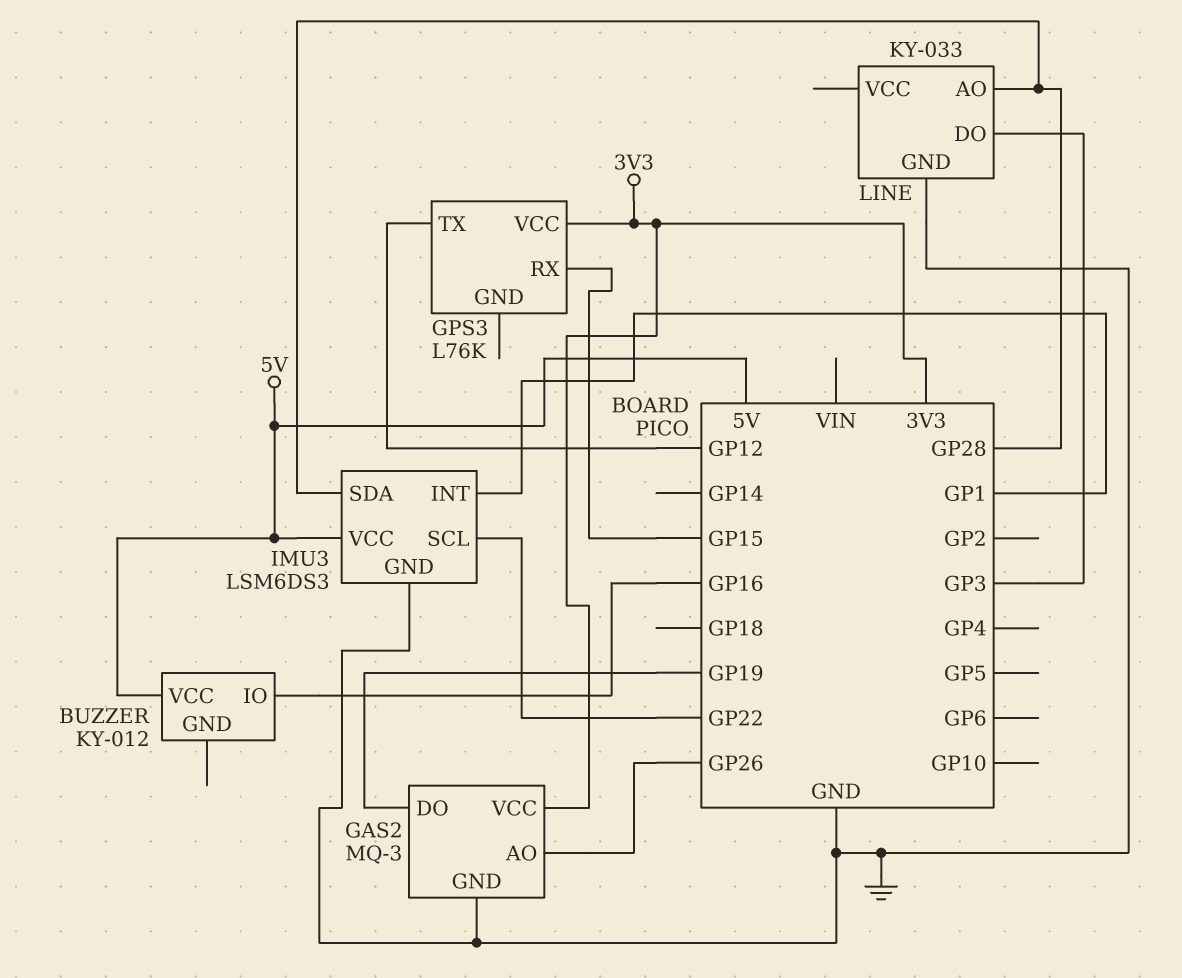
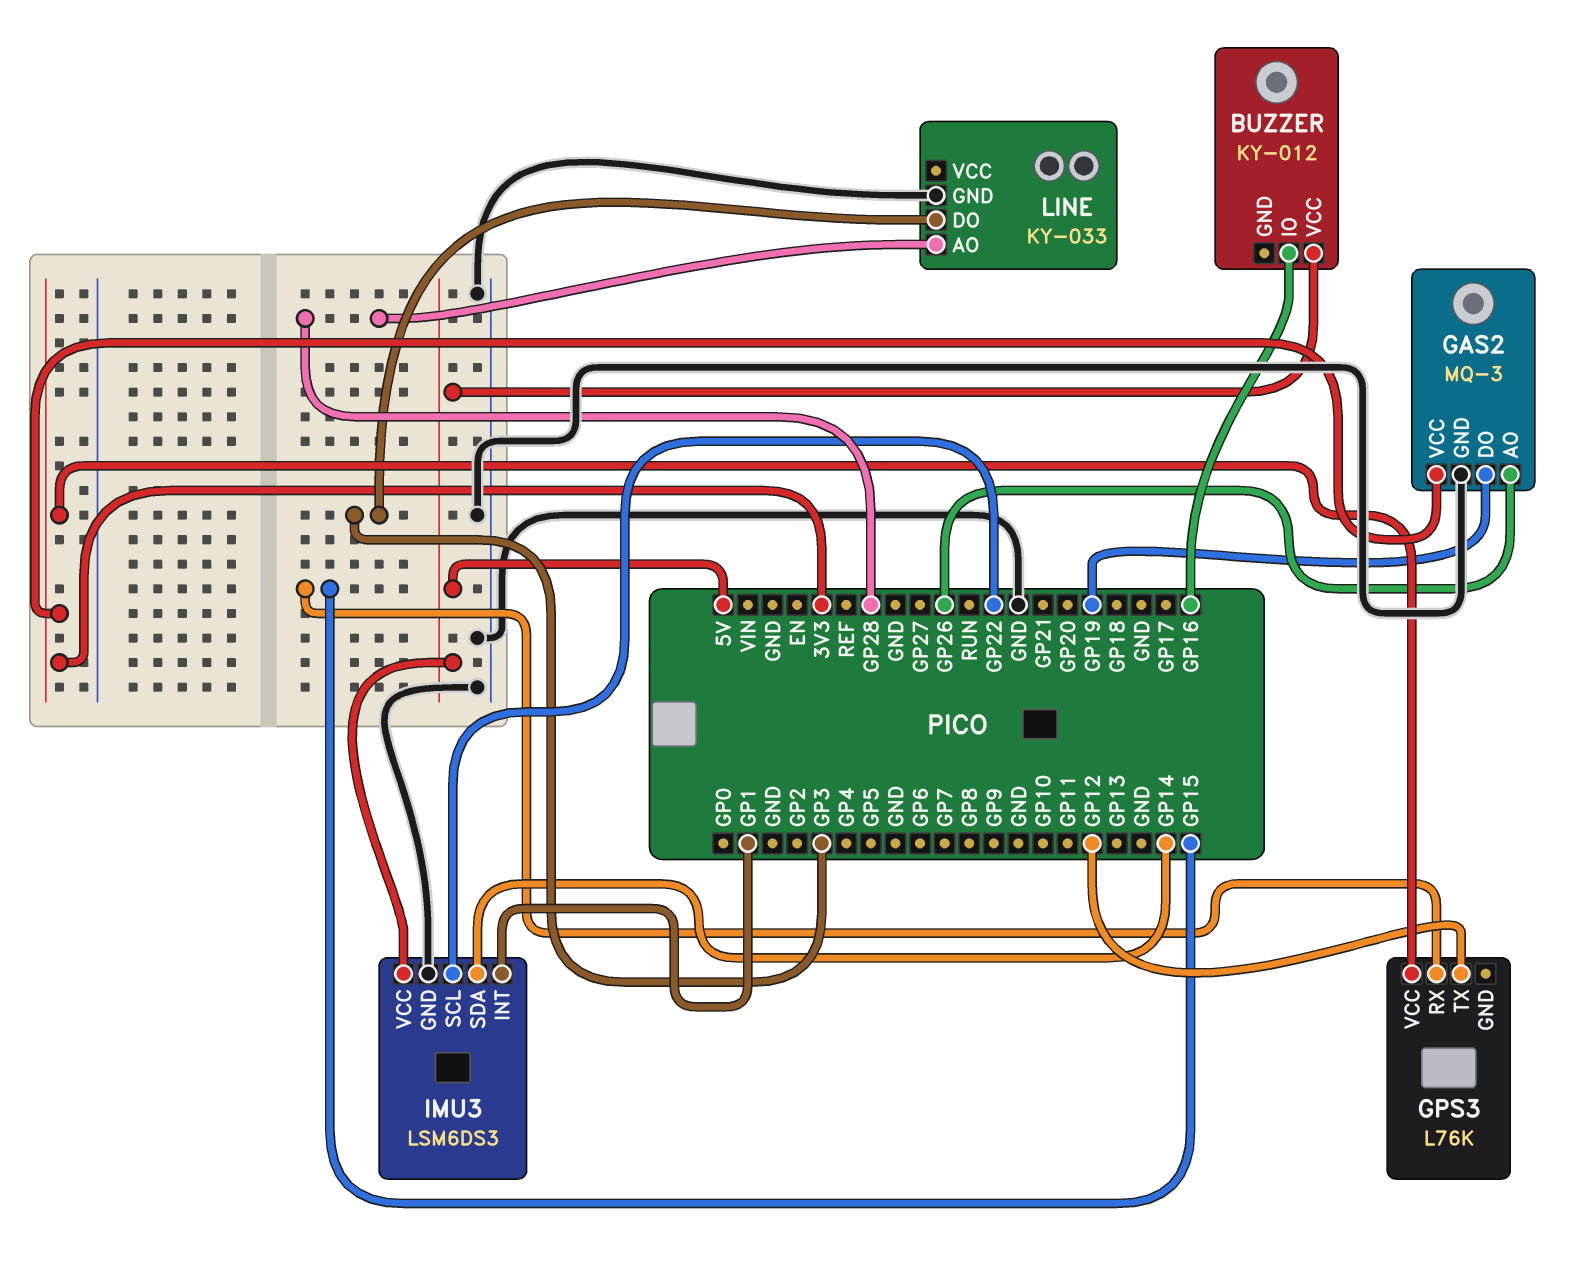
IMU3 pin SDA: GP28 -> GP14

